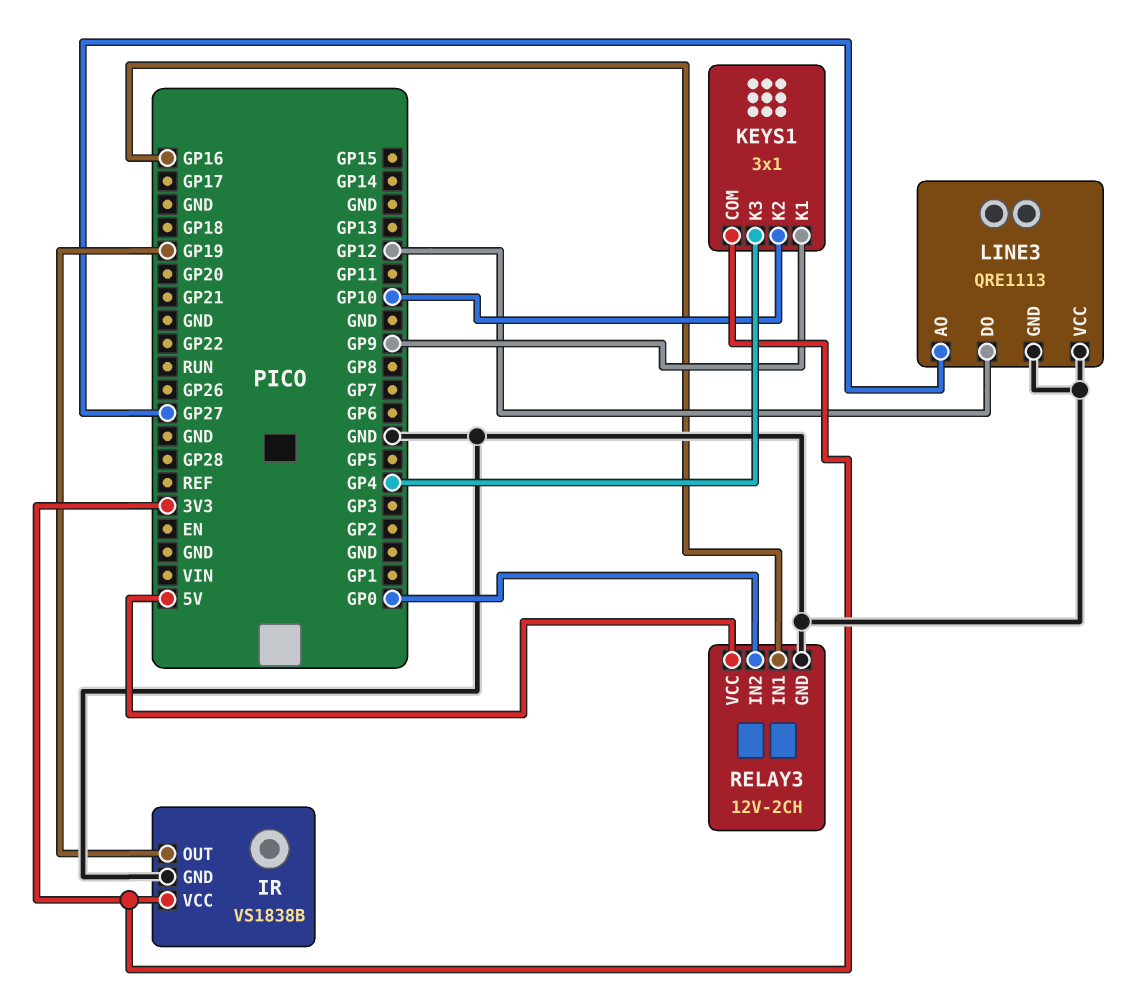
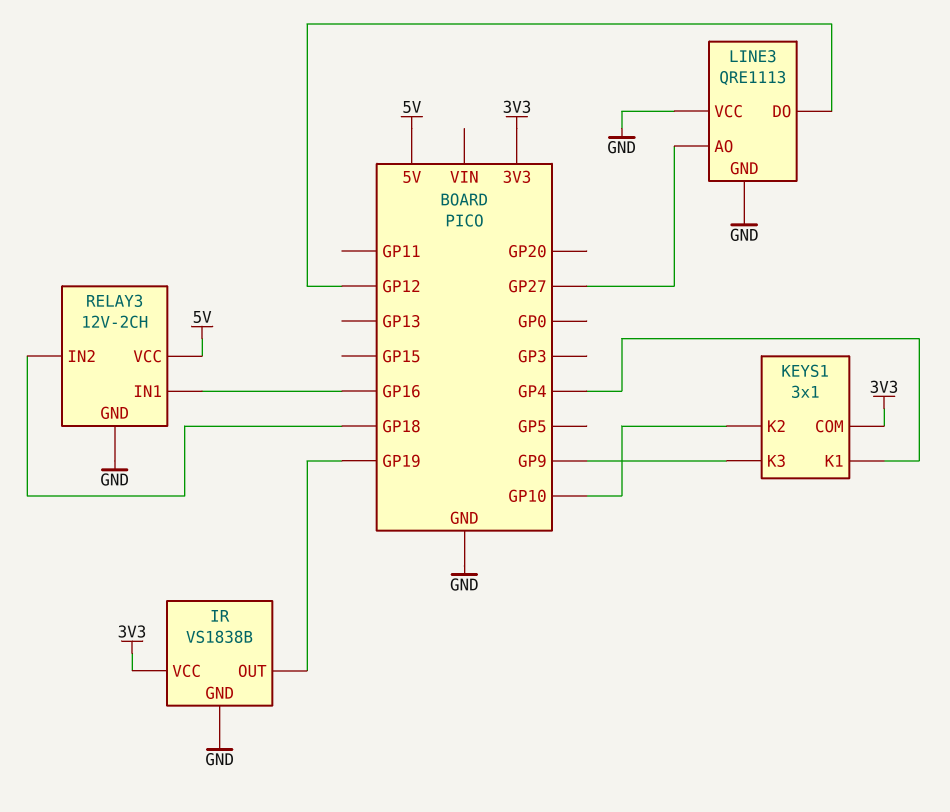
KEYS1 pin K1: GP9 -> GP4
KEYS1 pin K3: GP4 -> GP9
RELAY3 pin IN2: GP0 -> GP18

